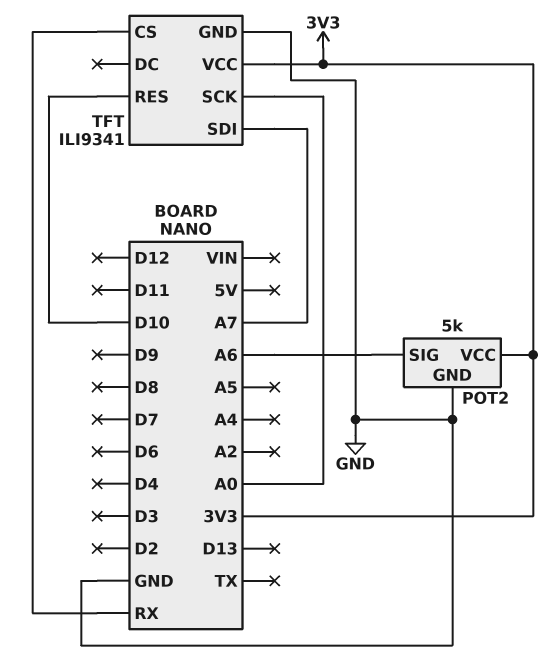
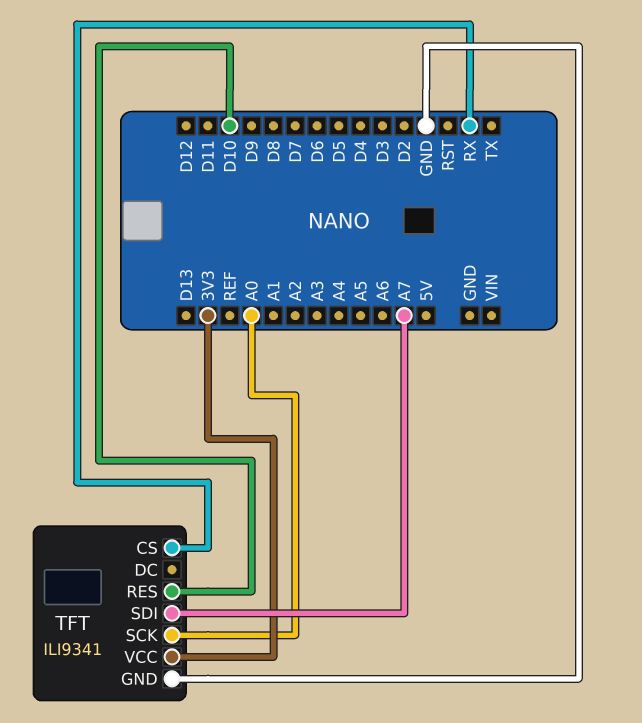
POT2: 5k -> none
POT2 pin GND: GND -> none
POT2 pin SIG: A6 -> none
POT2 pin VCC: 3V3 -> none

